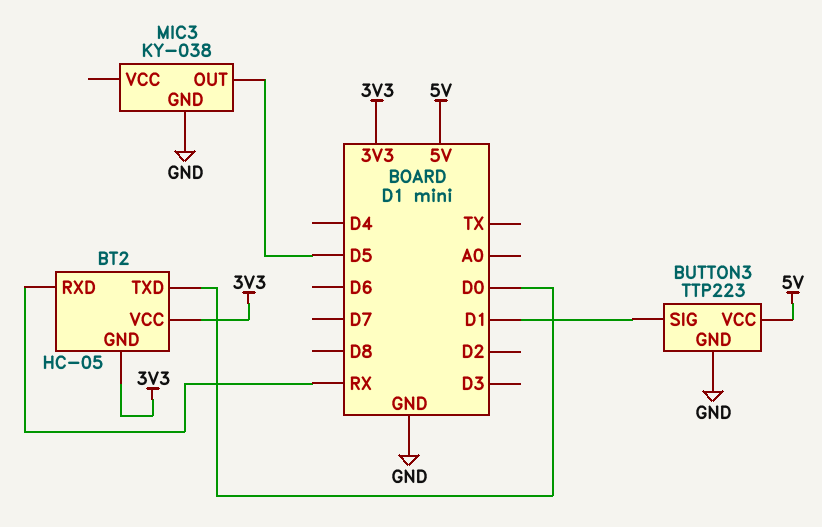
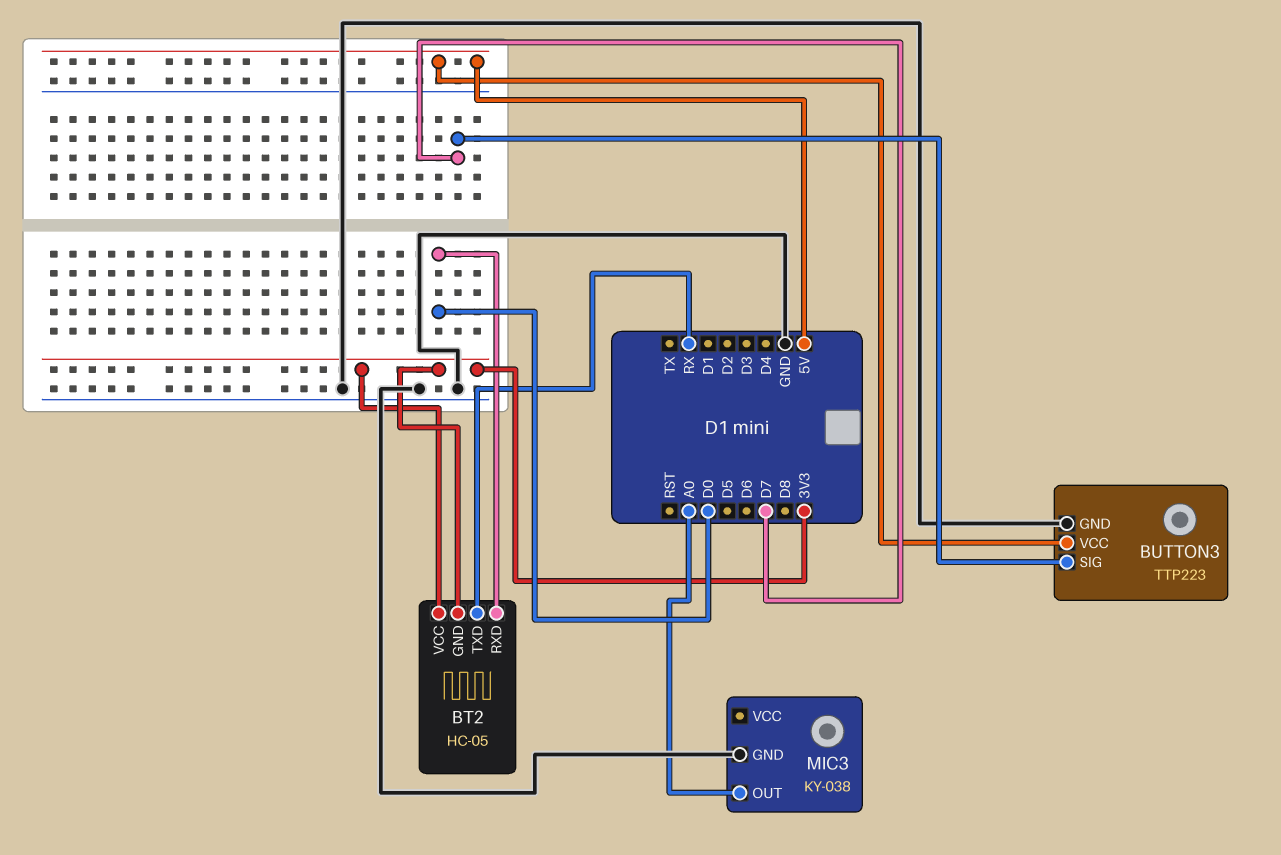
BT2 pin RXD: RX -> D0
BT2 pin TXD: D0 -> RX
BUTTON3 pin SIG: D1 -> D7
MIC3 pin OUT: D5 -> A0

